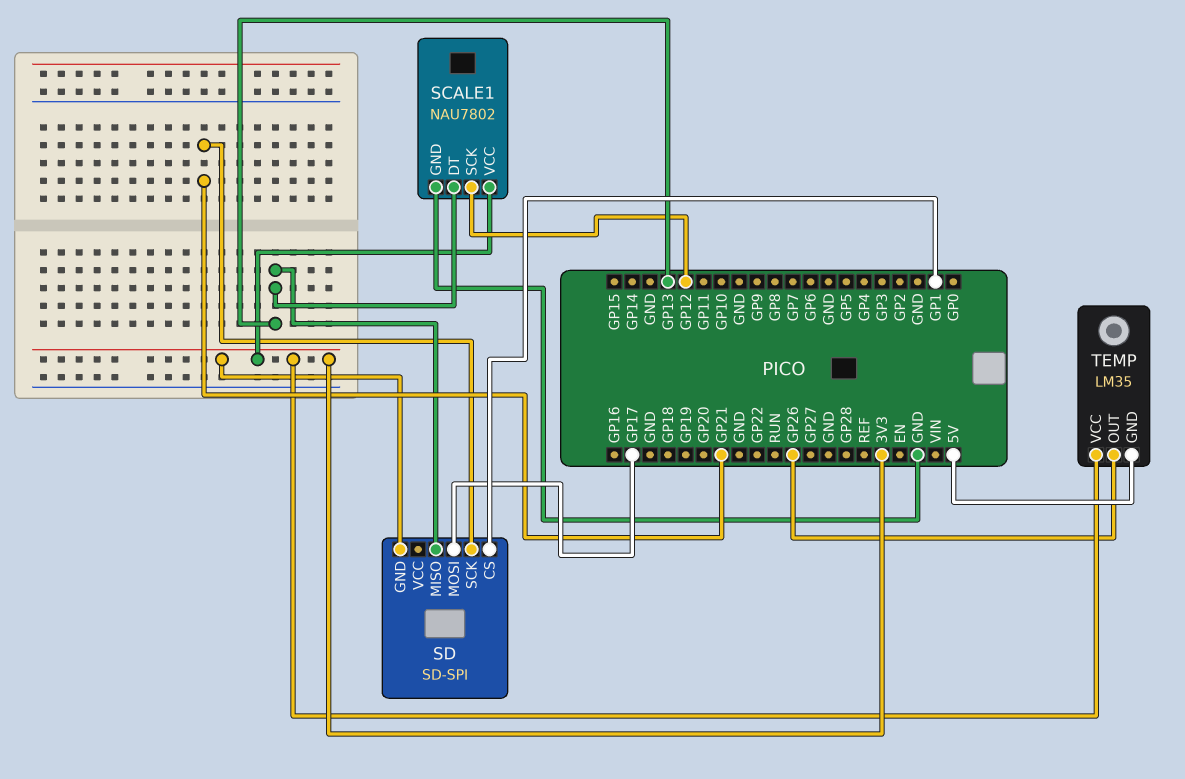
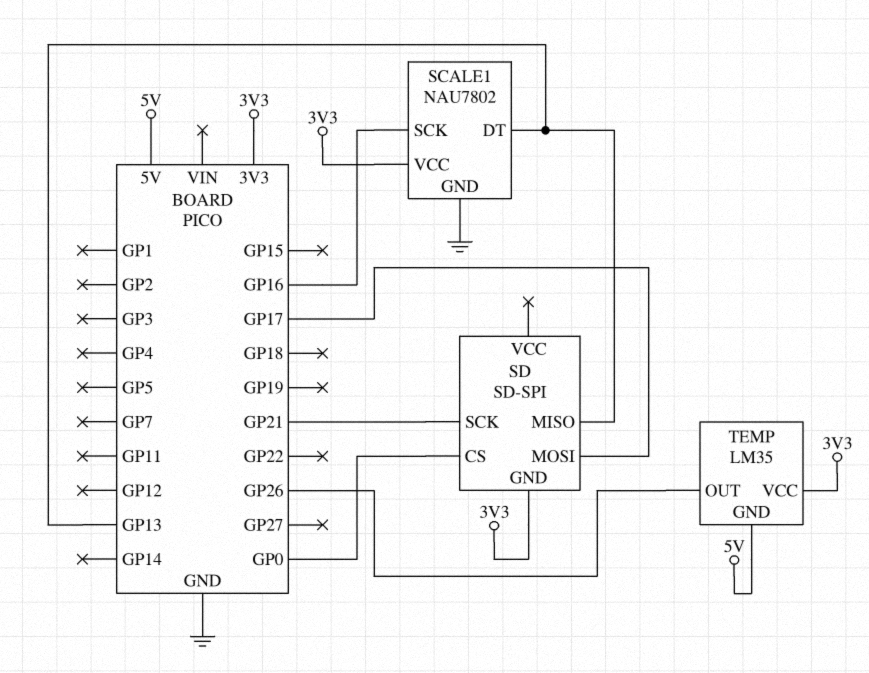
SCALE1 pin SCK: GP12 -> GP16
SD pin CS: GP1 -> GP0

